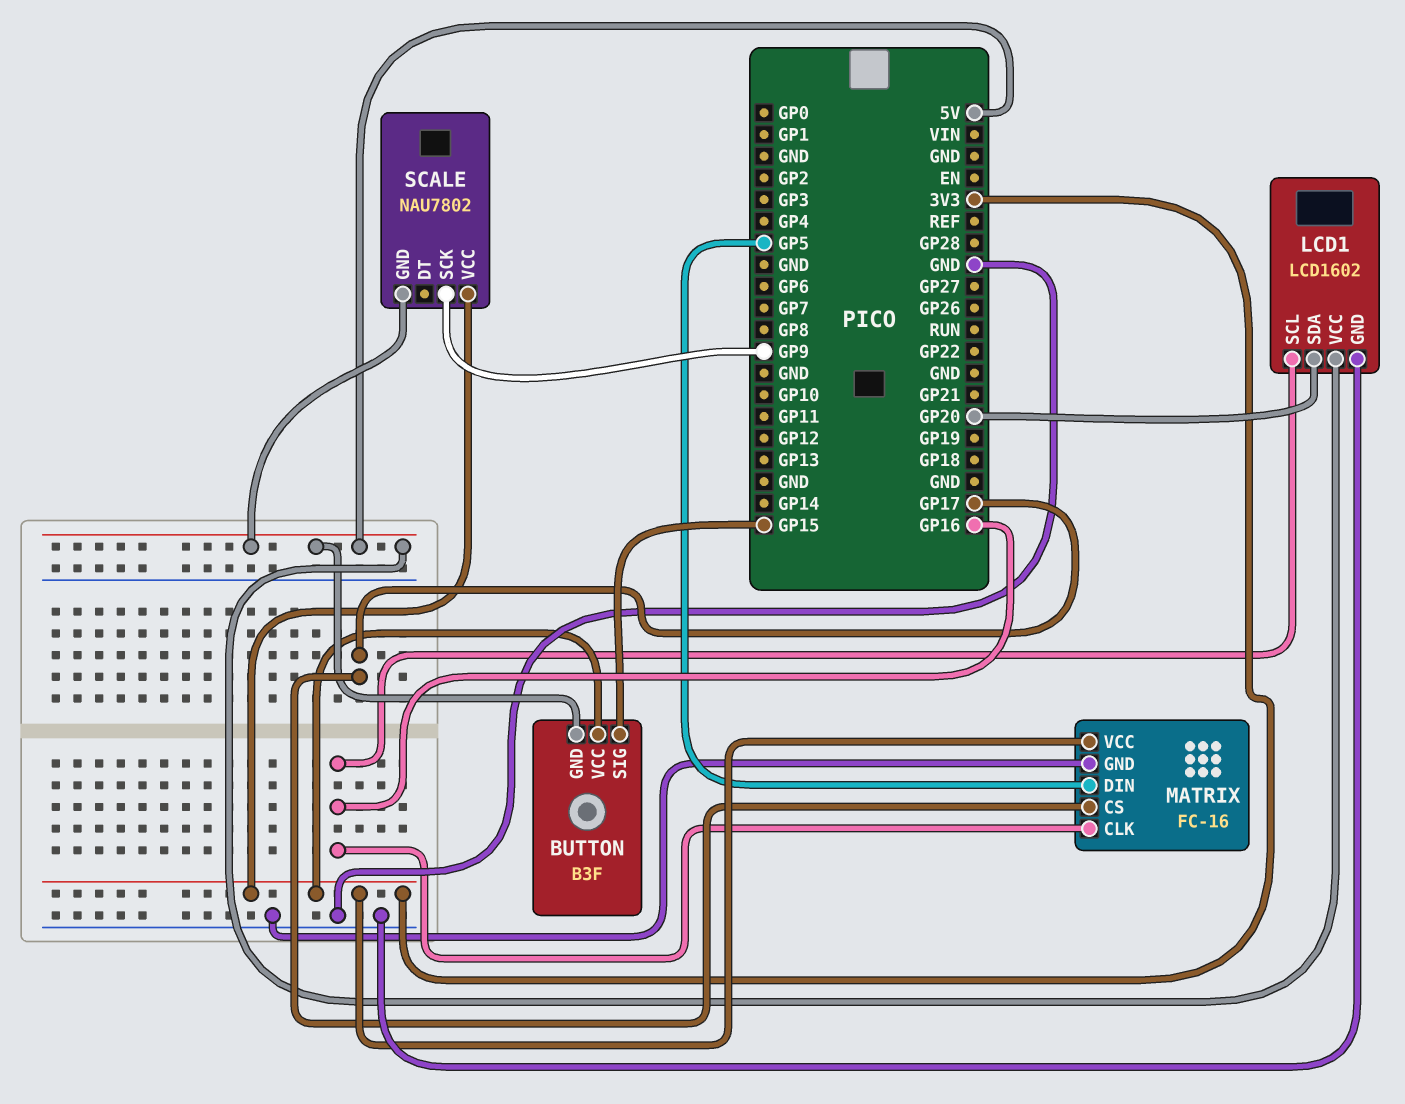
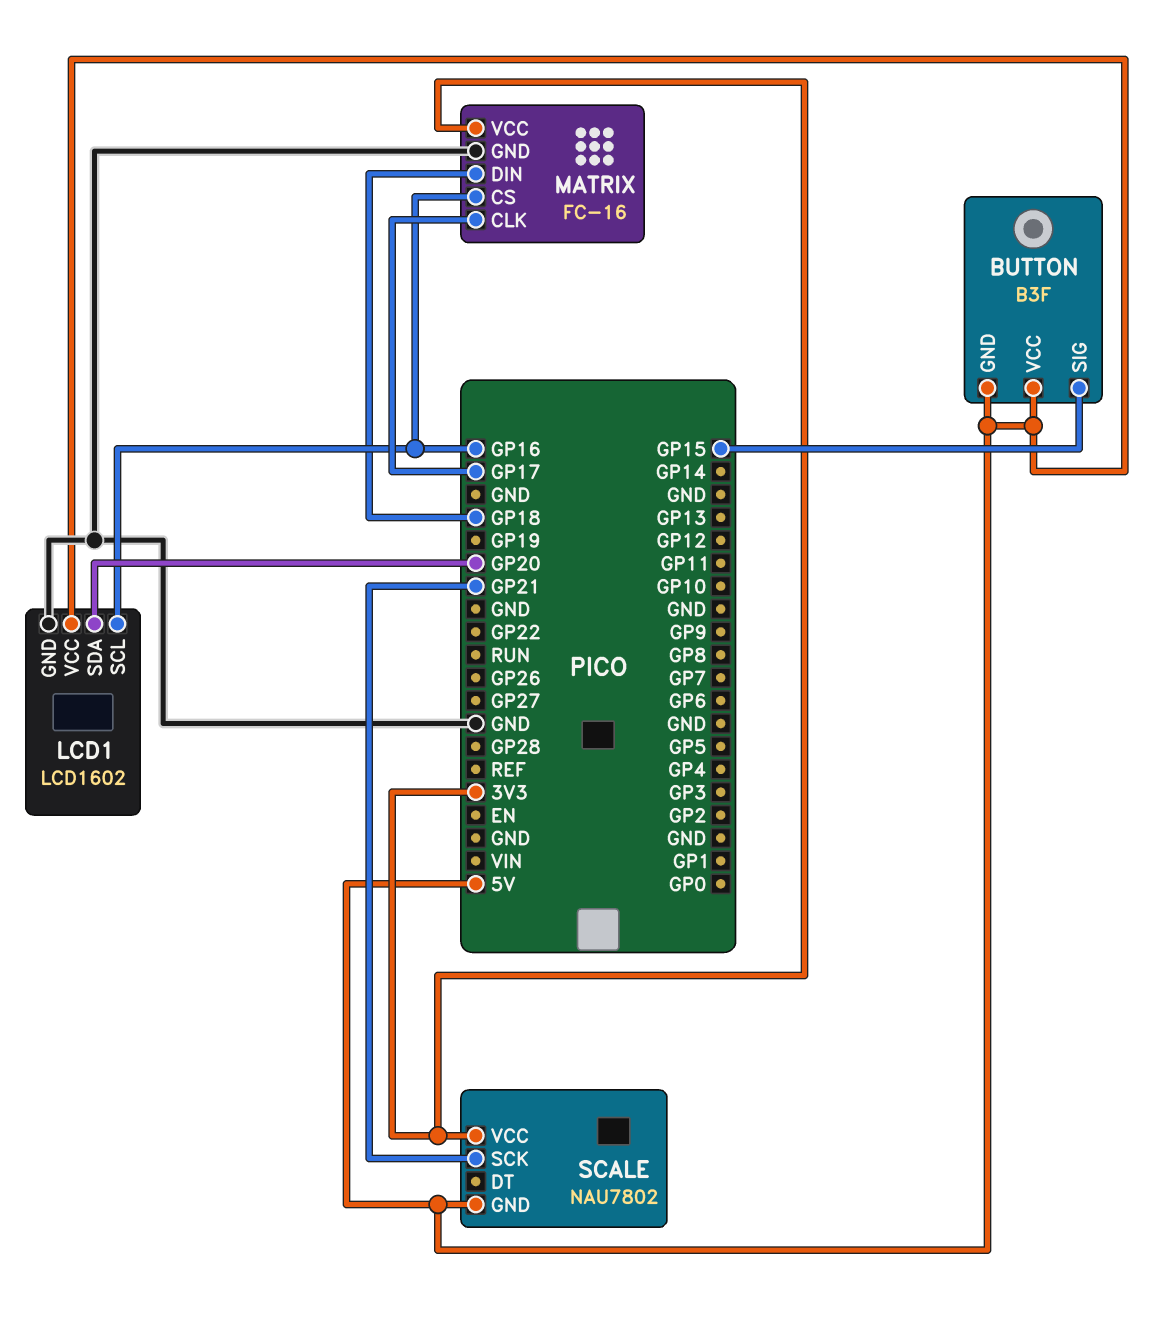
BUTTON pin VCC: 3V3 -> 5V
MATRIX pin CLK: GP16 -> GP17
MATRIX pin CS: GP17 -> GP16
MATRIX pin DIN: GP5 -> GP18
SCALE pin SCK: GP9 -> GP21

